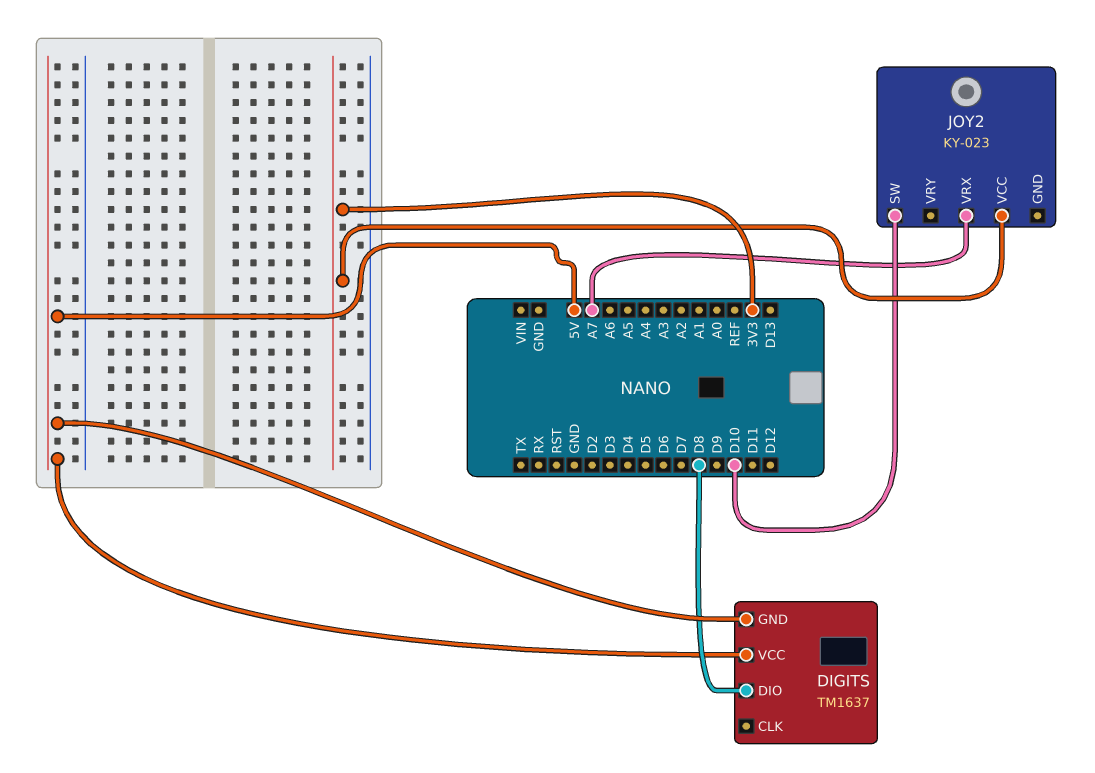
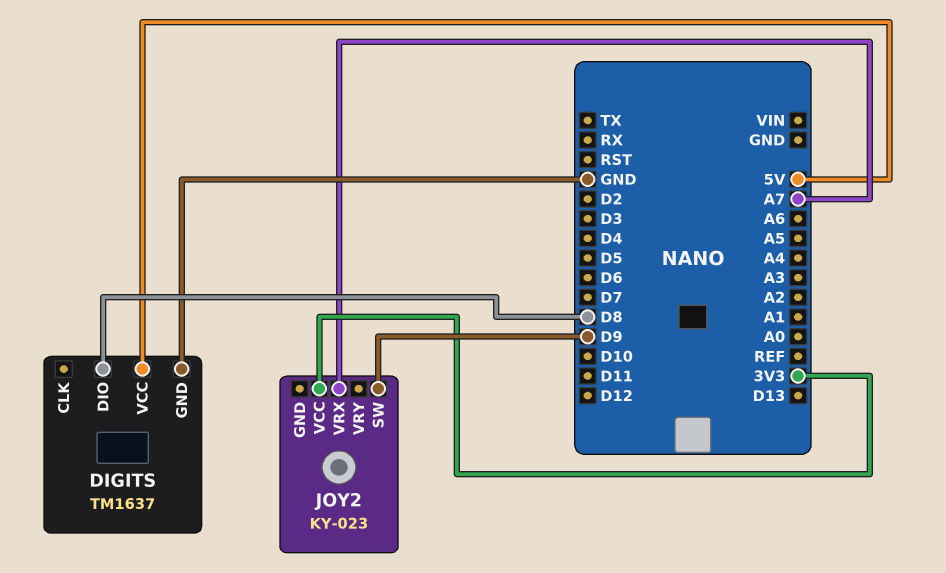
DIGITS pin GND: 5V -> GND
JOY2 pin SW: D10 -> D9

